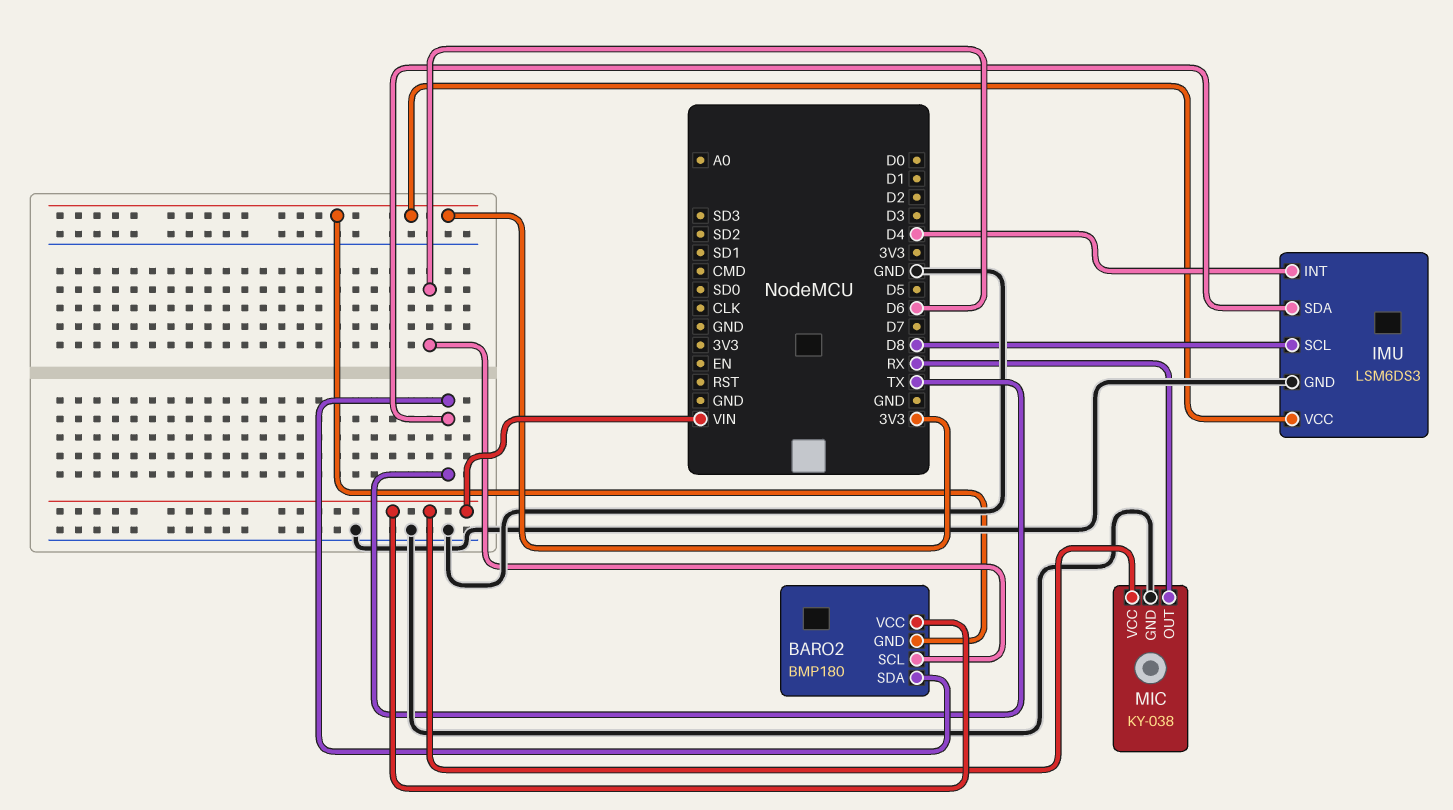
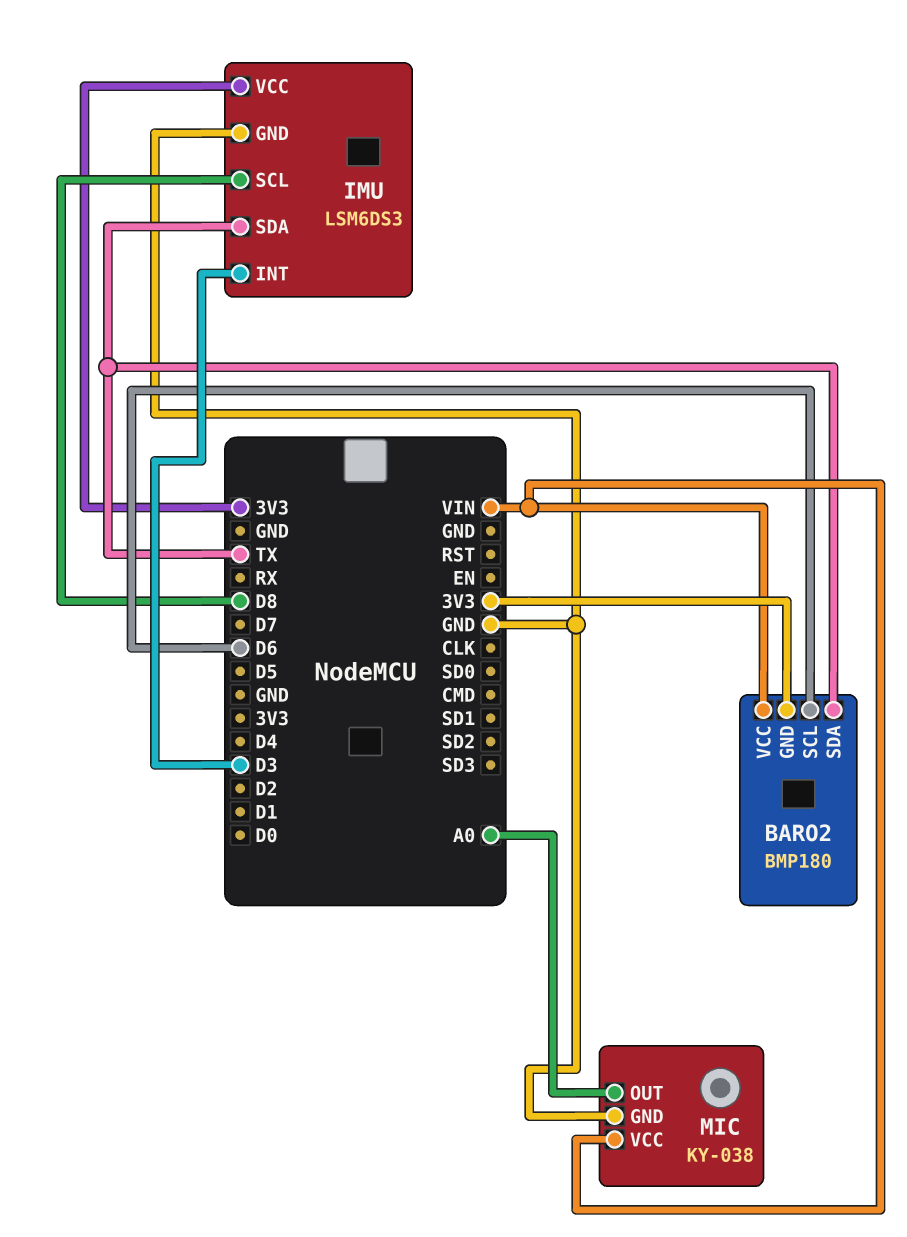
IMU pin INT: D4 -> D3
MIC pin OUT: RX -> A0

